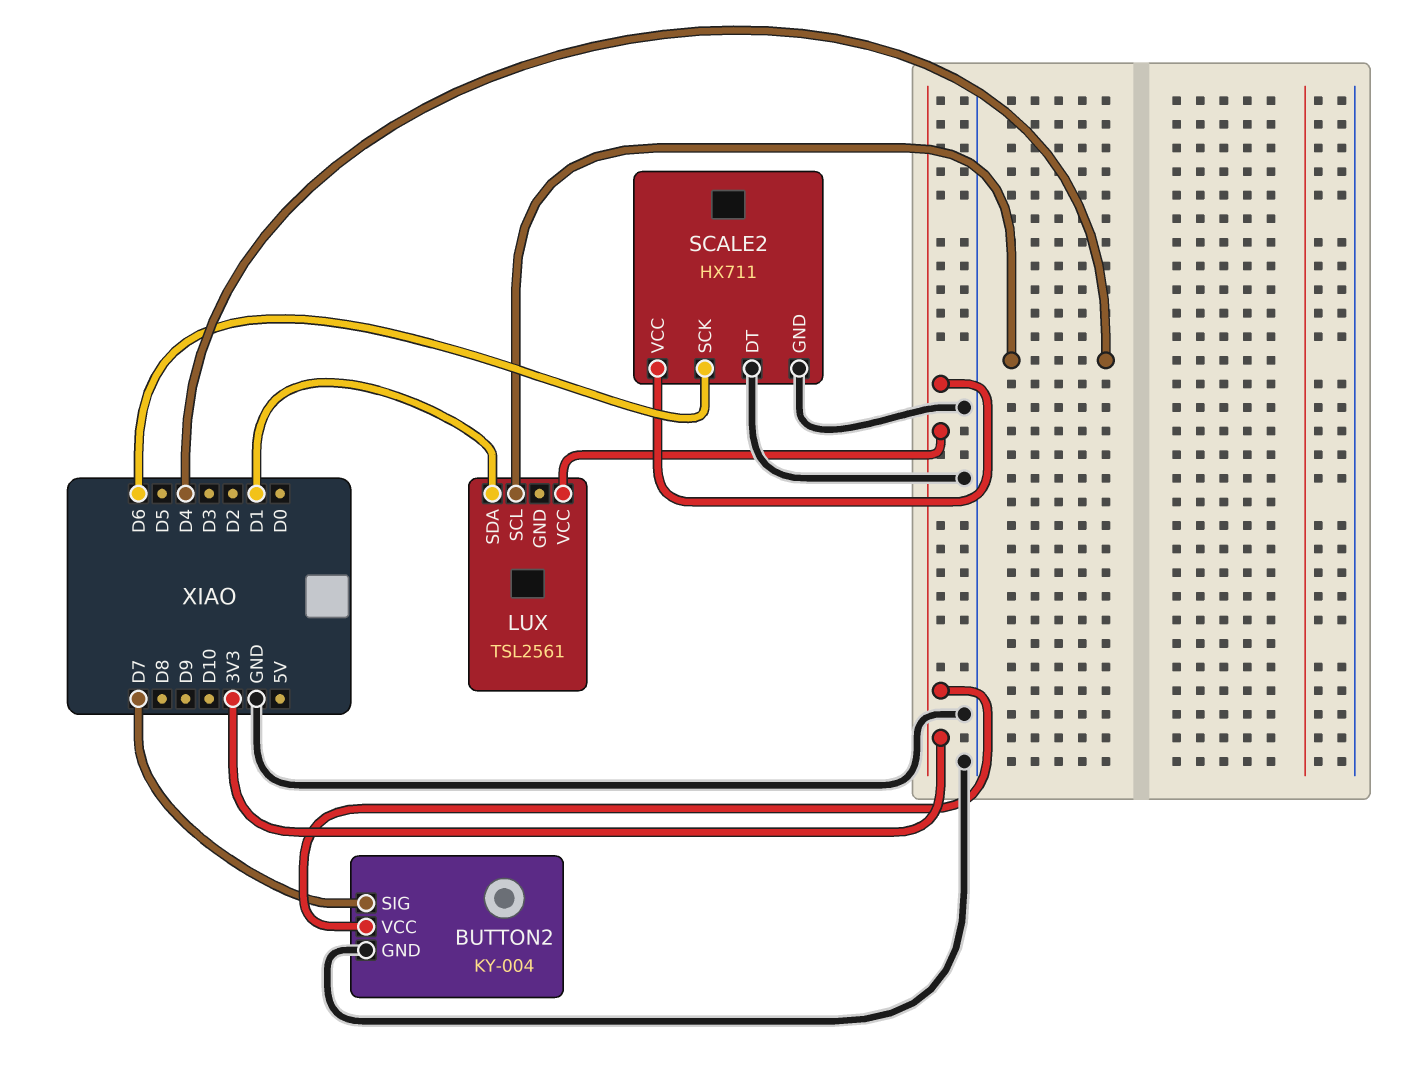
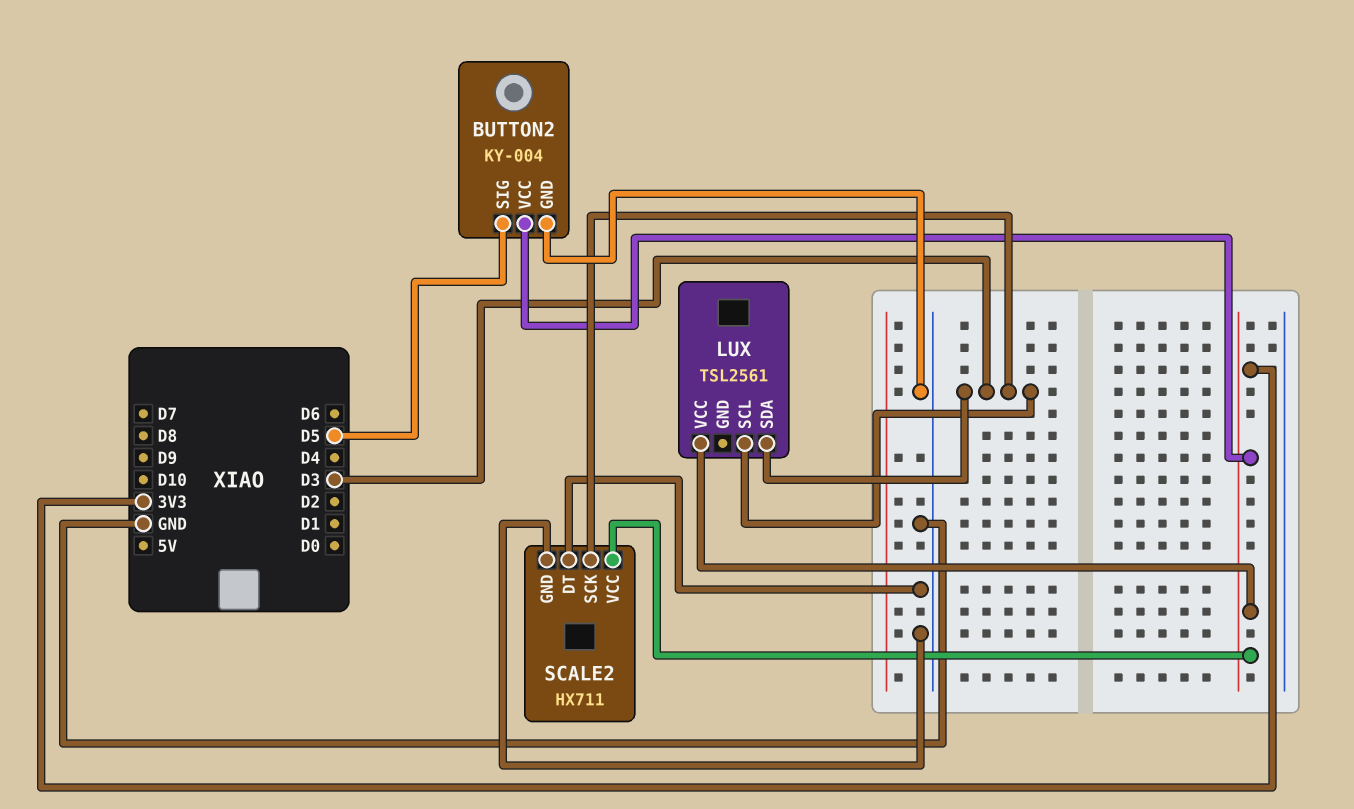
BUTTON2 pin SIG: D7 -> D5
LUX pin SCL: D4 -> D3
LUX pin SDA: D1 -> D3
SCALE2 pin SCK: D6 -> D3

